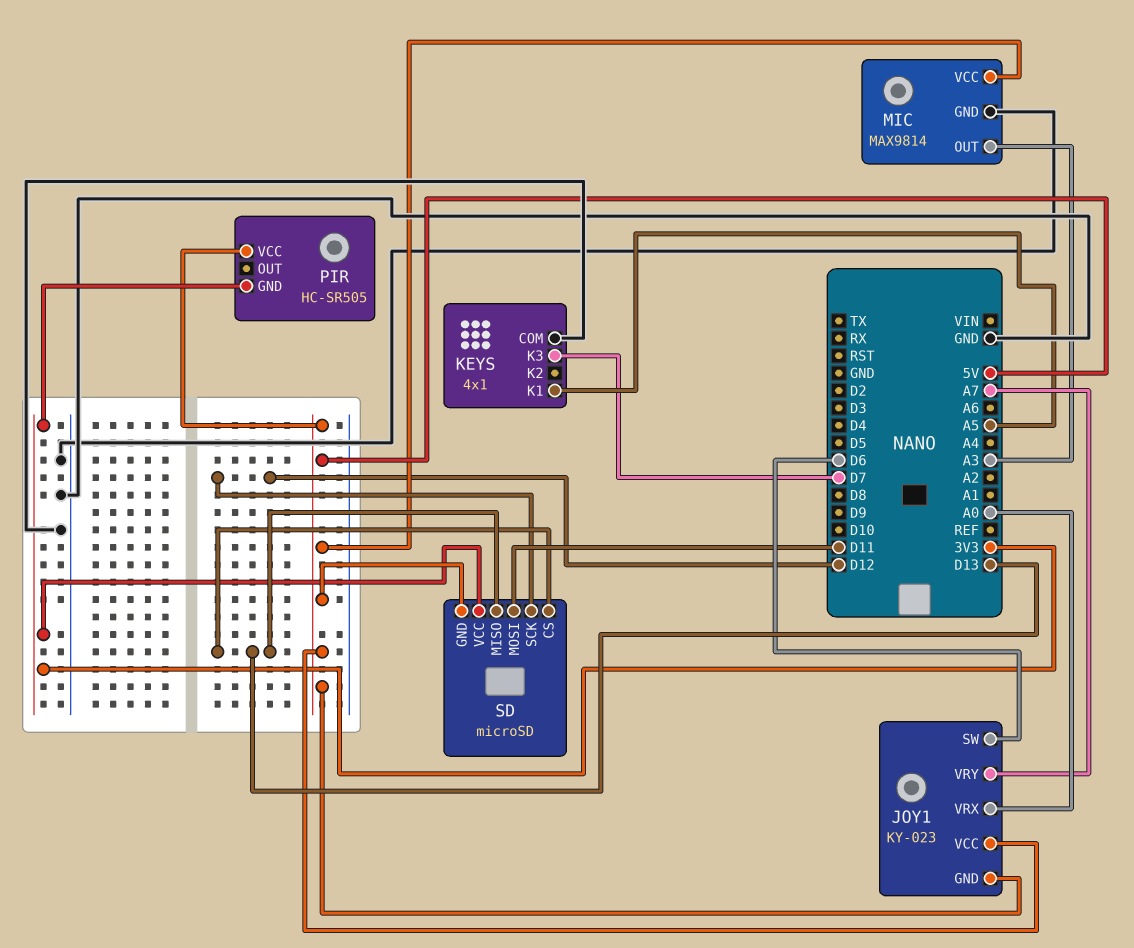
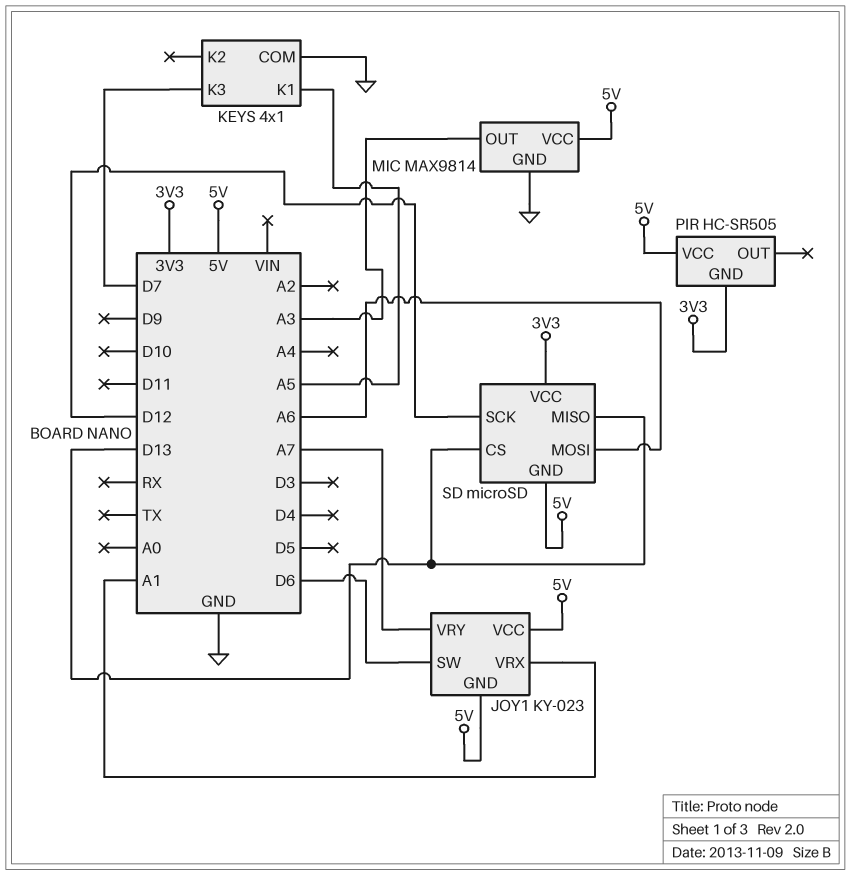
JOY1 pin VRX: A0 -> A1
SD pin MOSI: D11 -> A6

